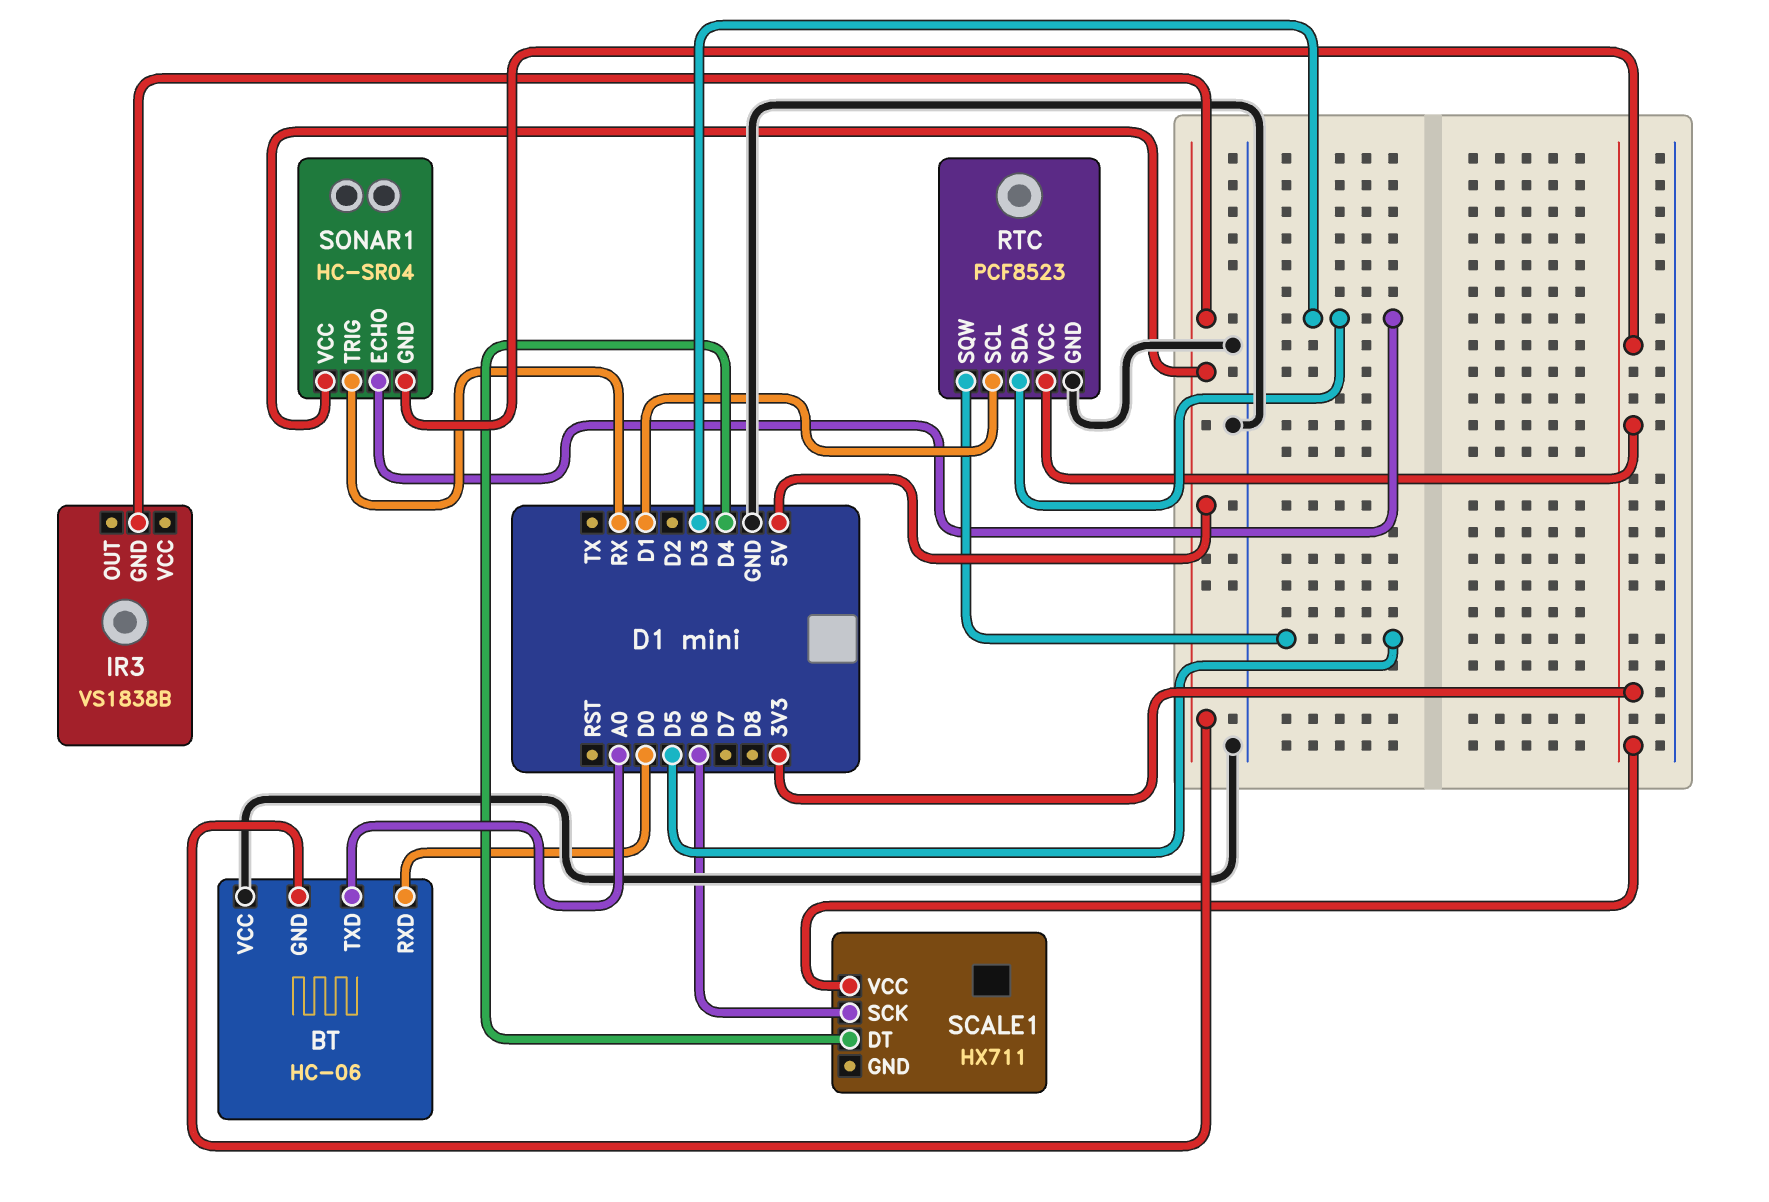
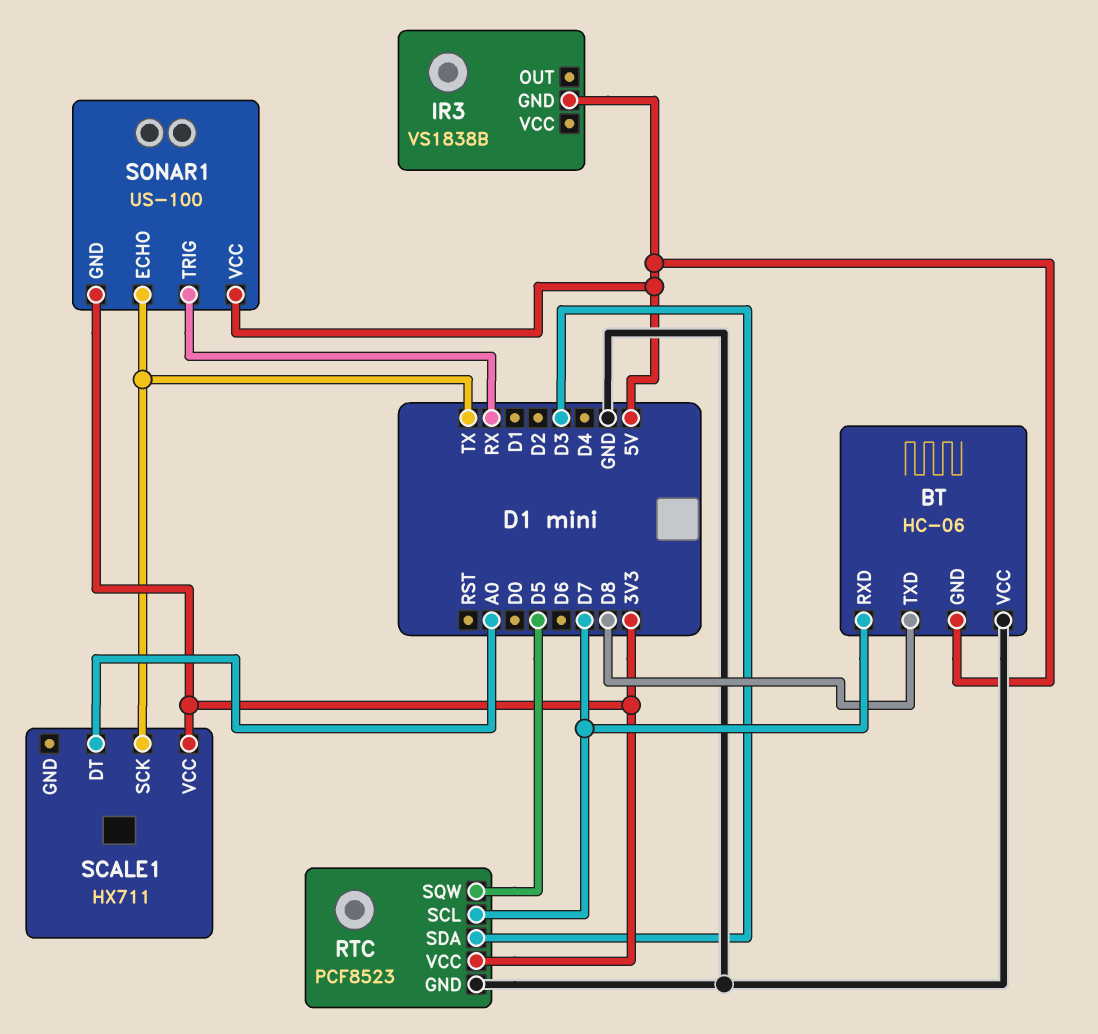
BT pin RXD: D0 -> D7
BT pin TXD: A0 -> D8
RTC pin SCL: D1 -> D7
SCALE1 pin DT: D4 -> A0
SCALE1 pin SCK: D6 -> TX
SONAR1: HC-SR04 -> US-100
SONAR1 pin ECHO: D3 -> TX

